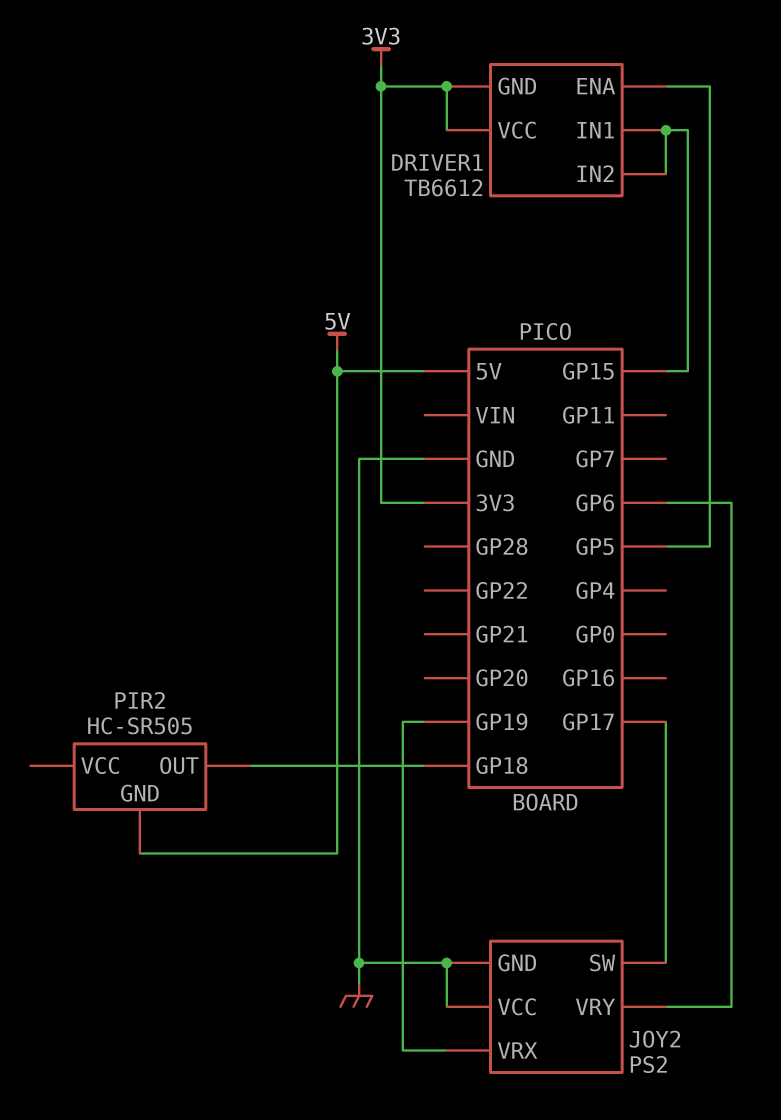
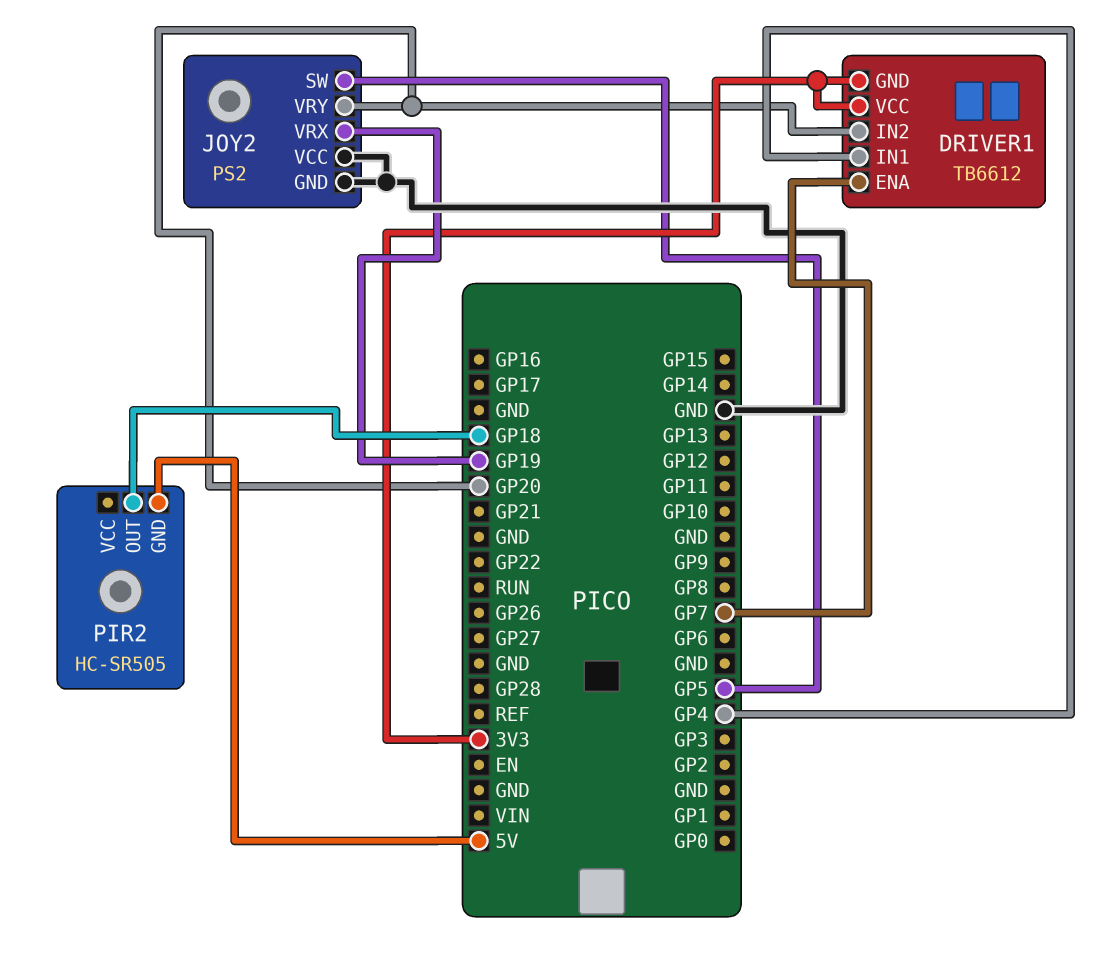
DRIVER1 pin ENA: GP5 -> GP7
DRIVER1 pin IN1: GP15 -> GP4
DRIVER1 pin IN2: GP15 -> GP20
JOY2 pin SW: GP17 -> GP5
JOY2 pin VRY: GP6 -> GP20

